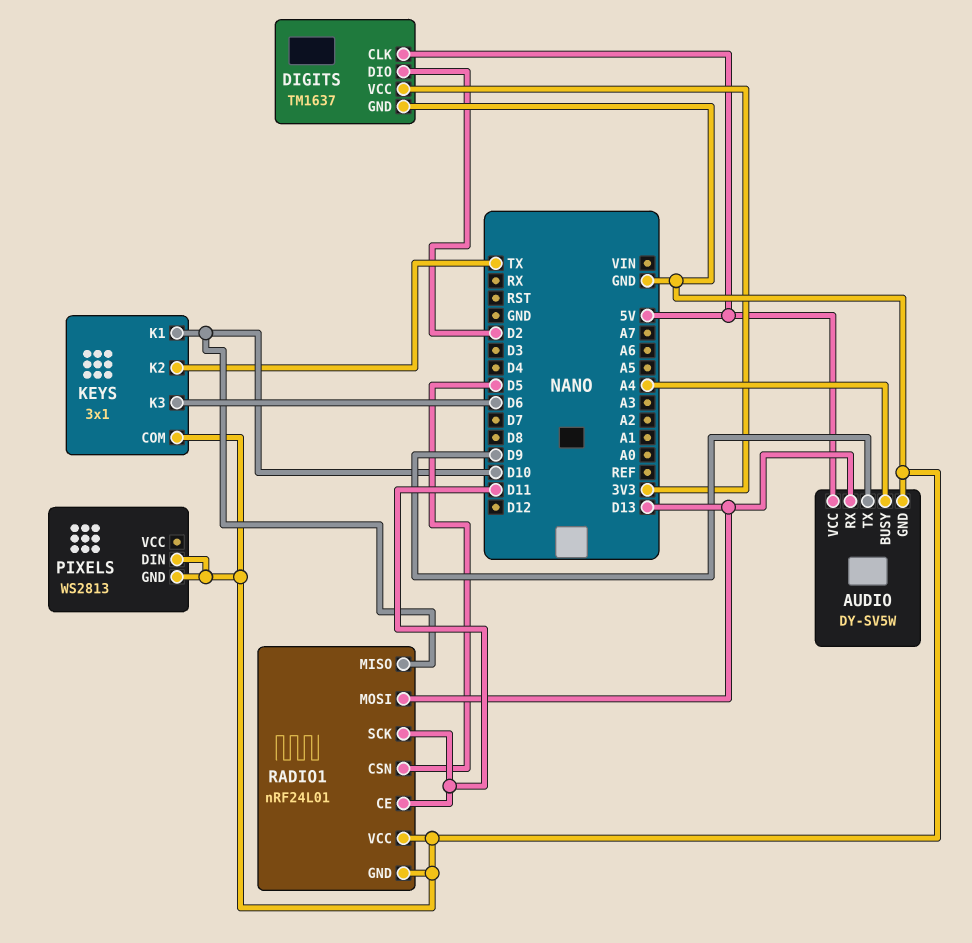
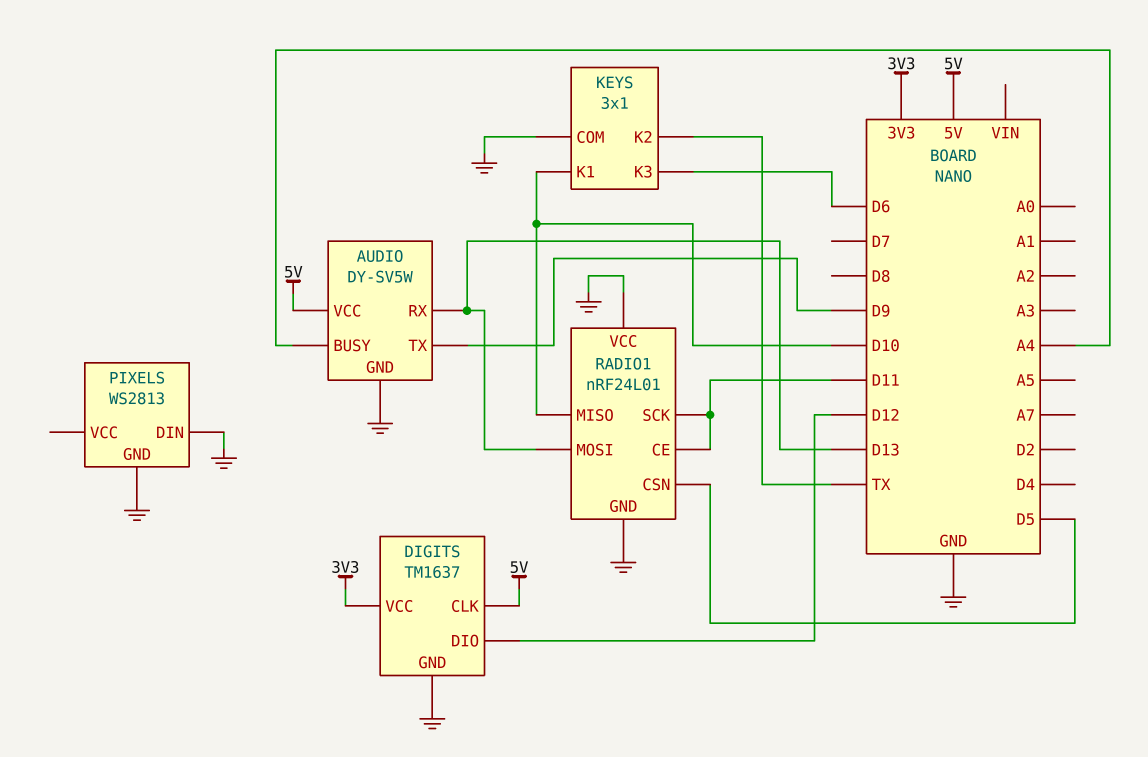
DIGITS pin DIO: D2 -> D12

